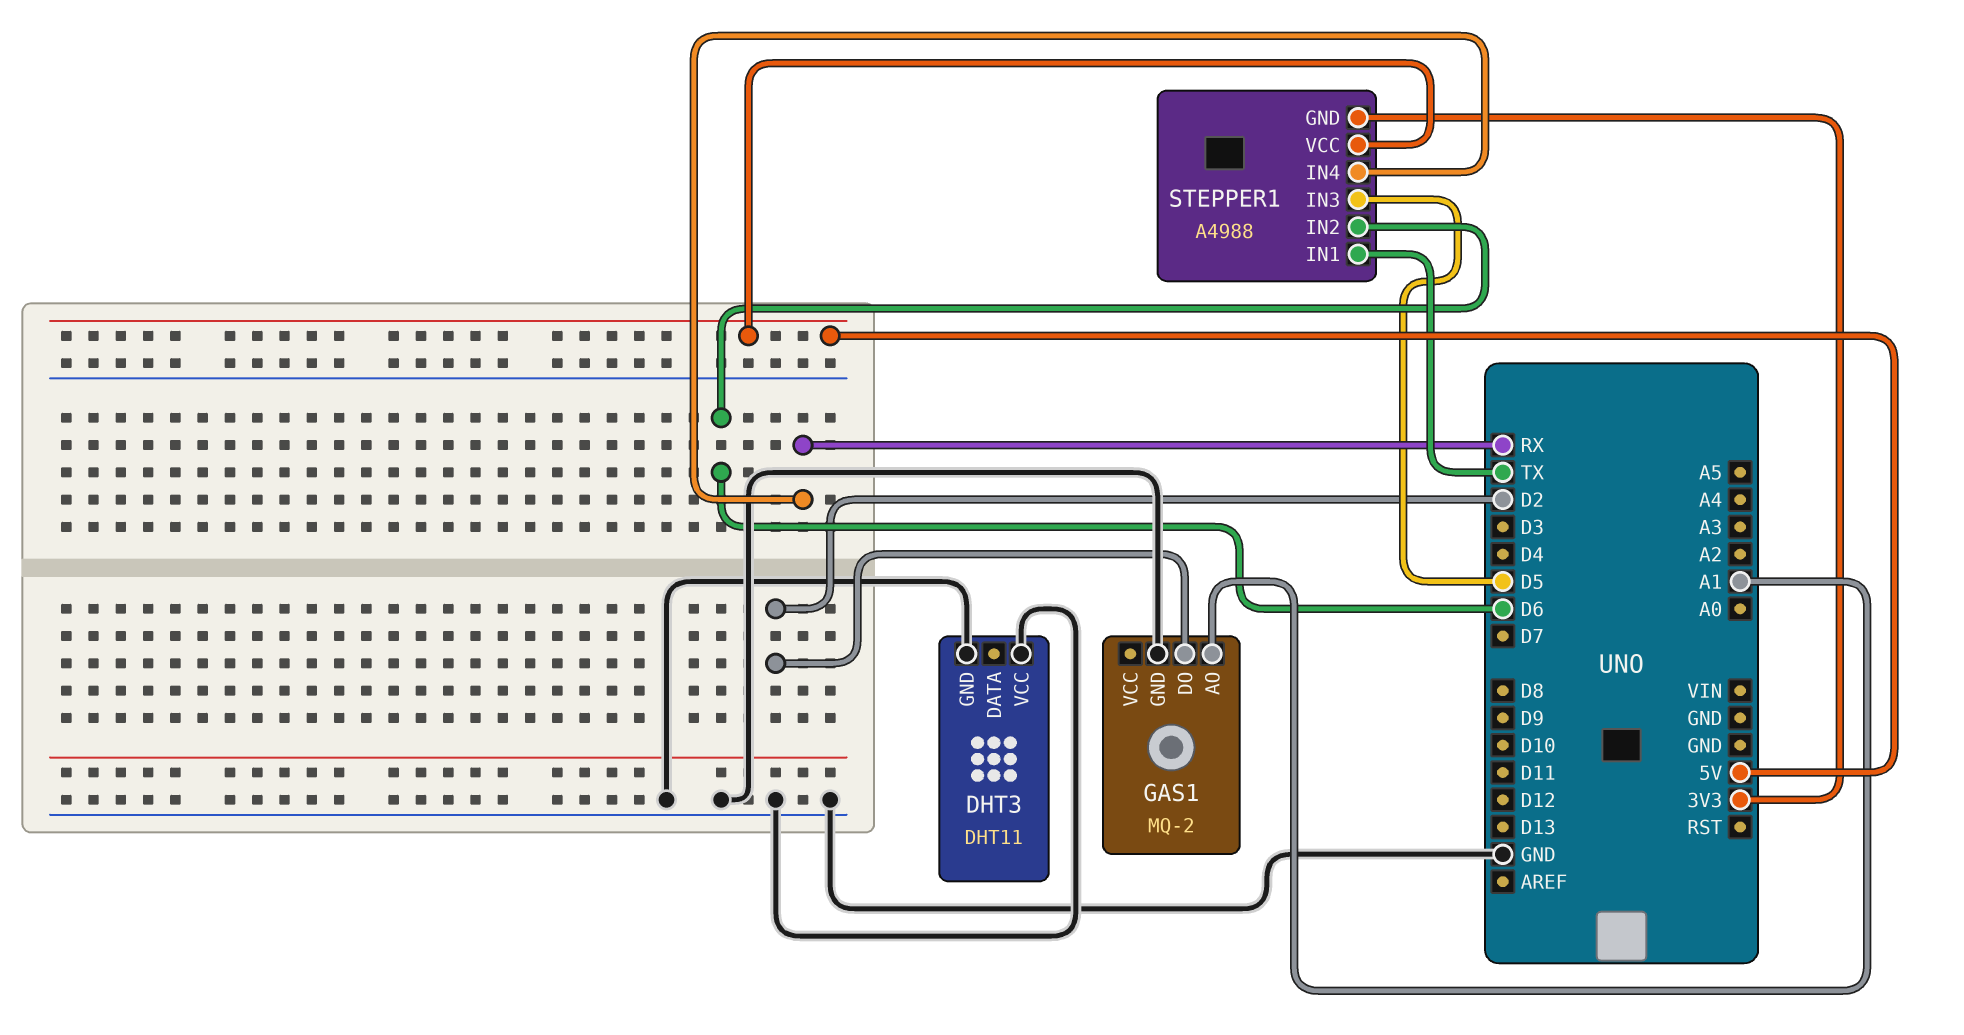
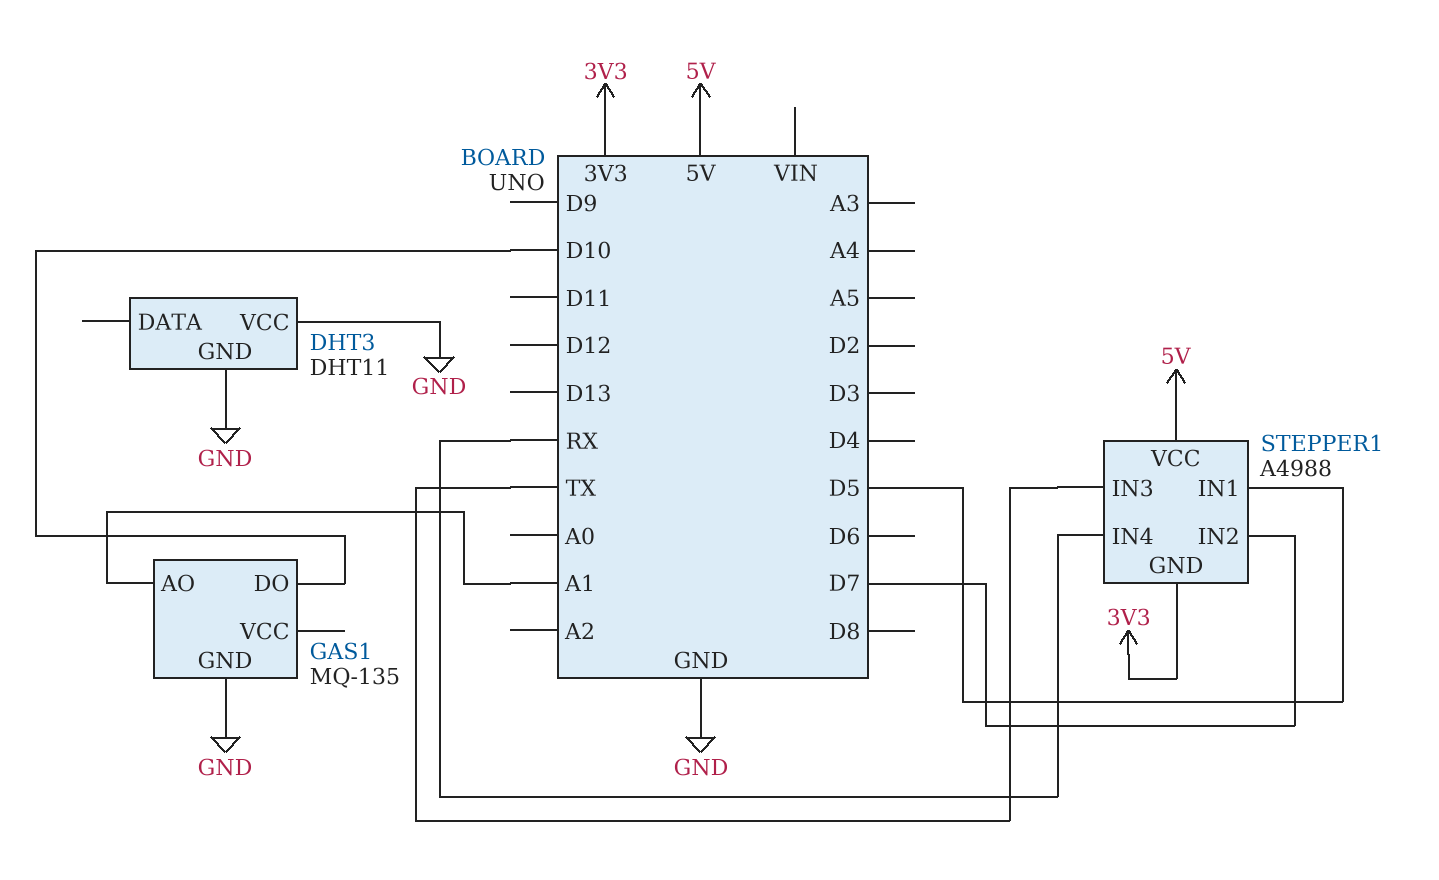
GAS1: MQ-2 -> MQ-135
GAS1 pin DO: D2 -> D10
STEPPER1 pin IN1: TX -> D5
STEPPER1 pin IN2: D6 -> D7
STEPPER1 pin IN3: D5 -> TX

